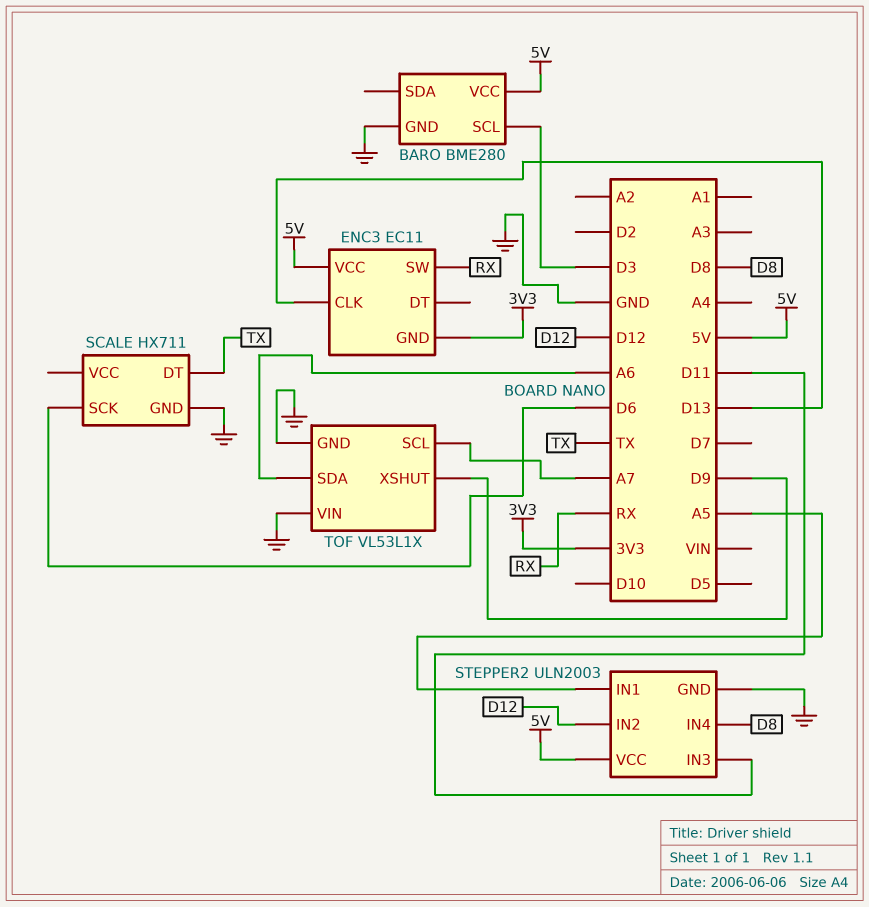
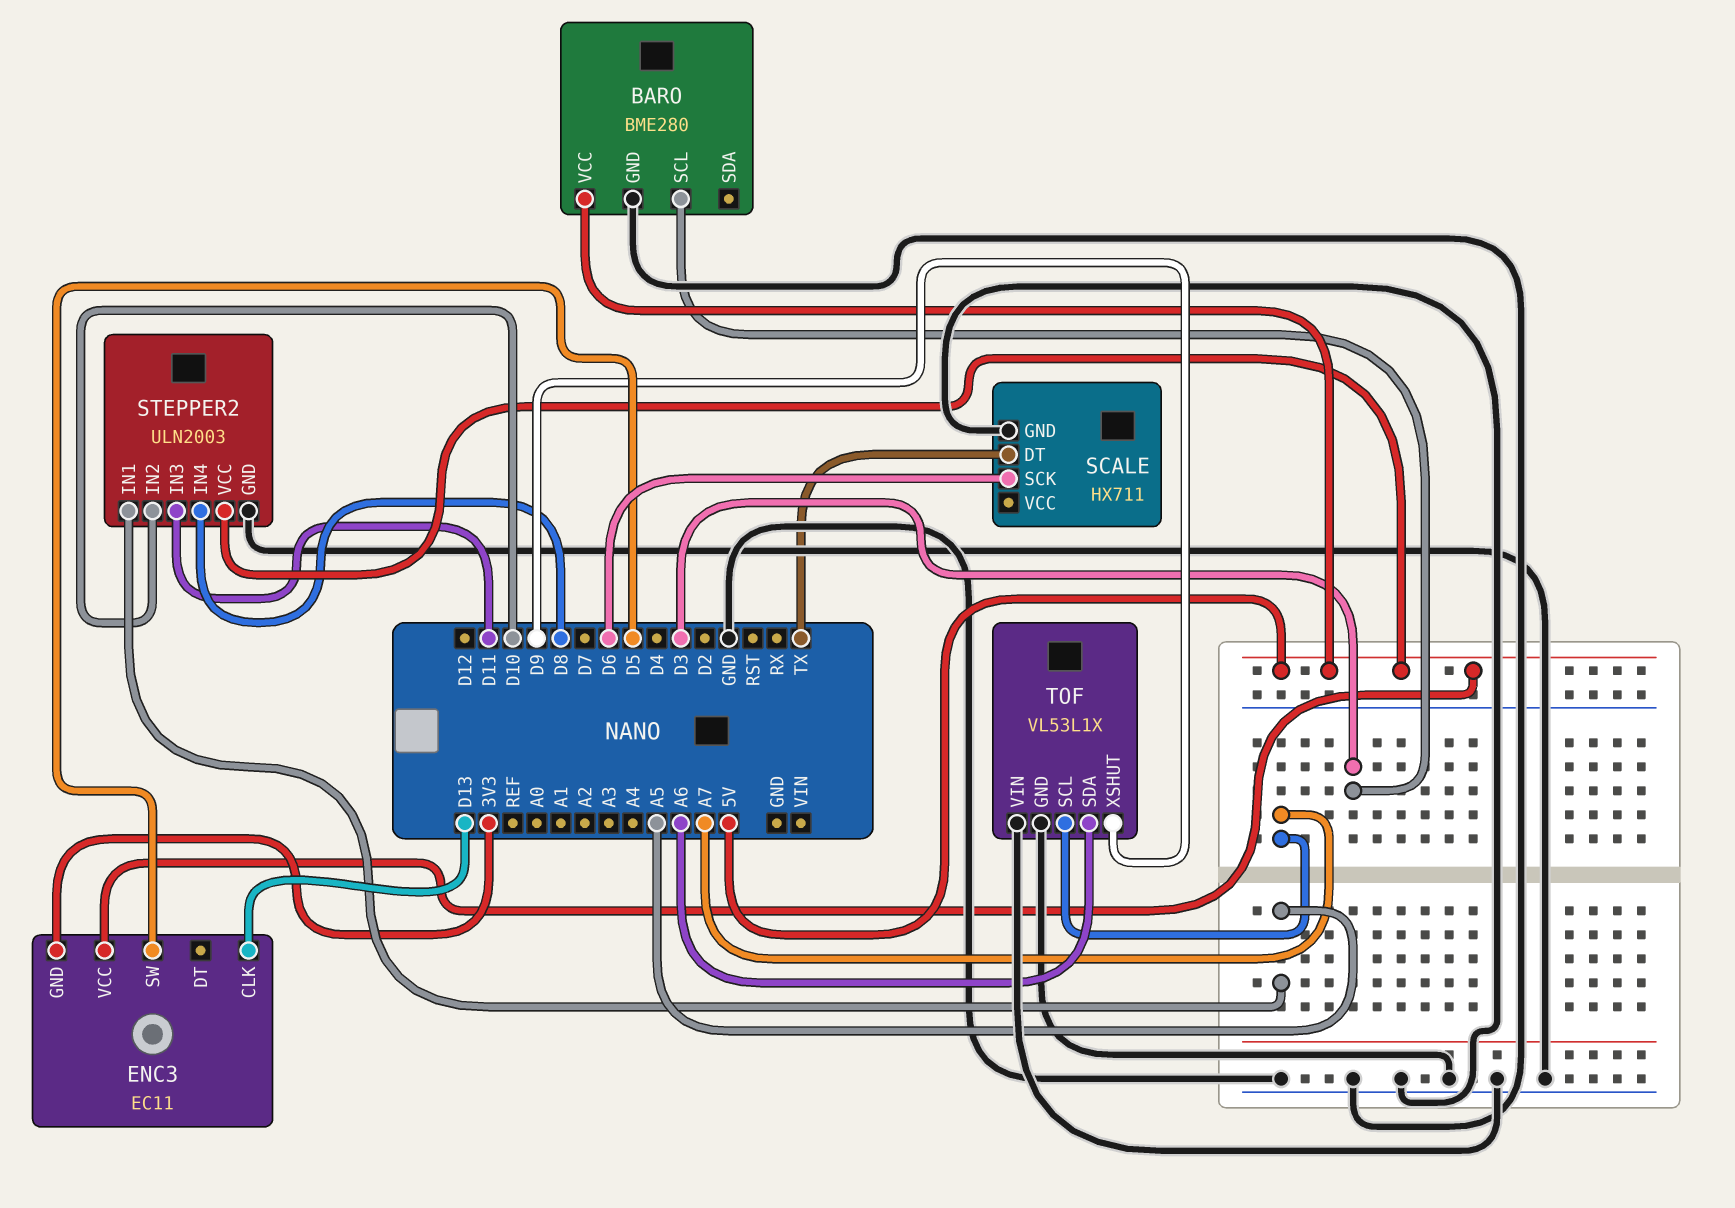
ENC3 pin SW: RX -> D5
STEPPER2 pin IN2: D12 -> D10

